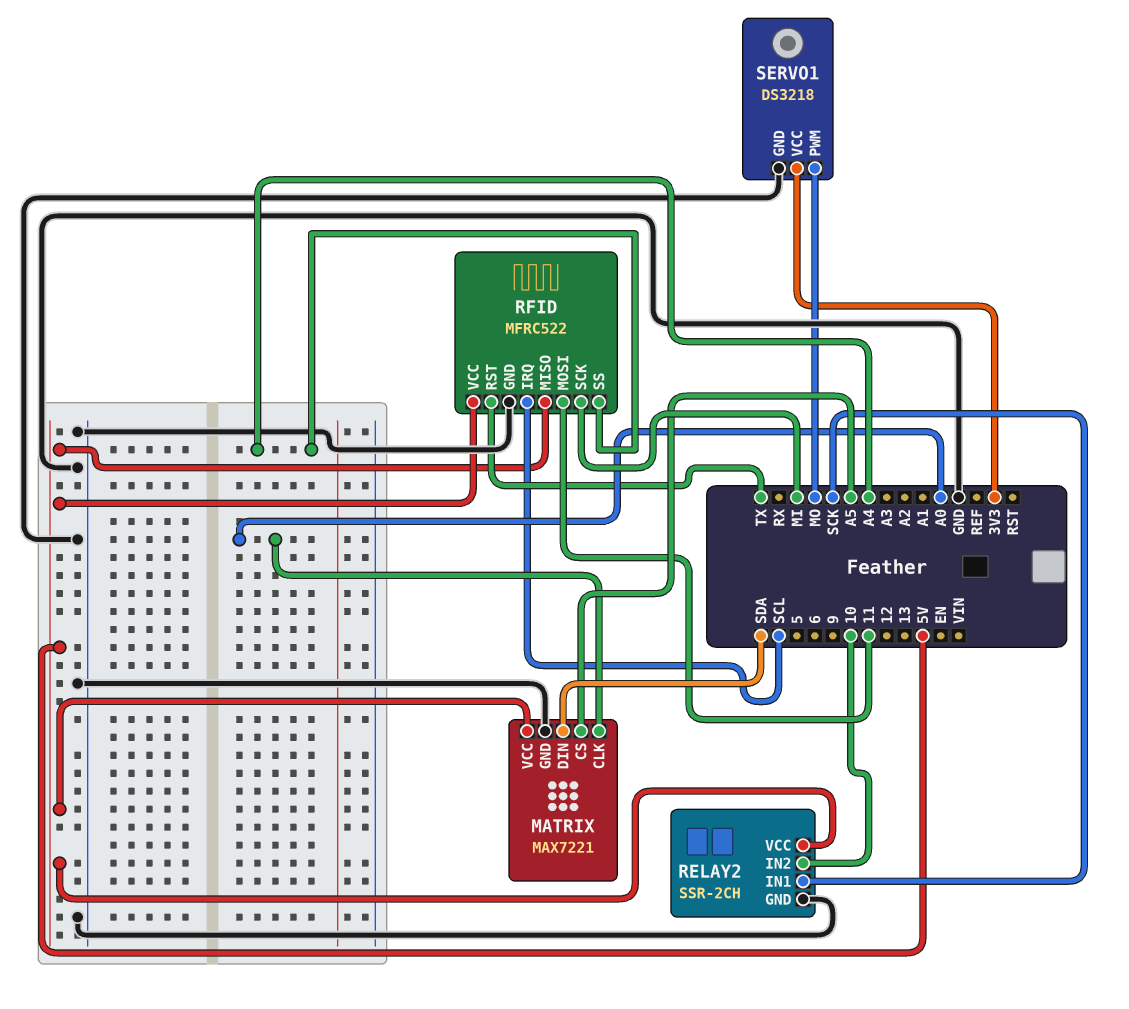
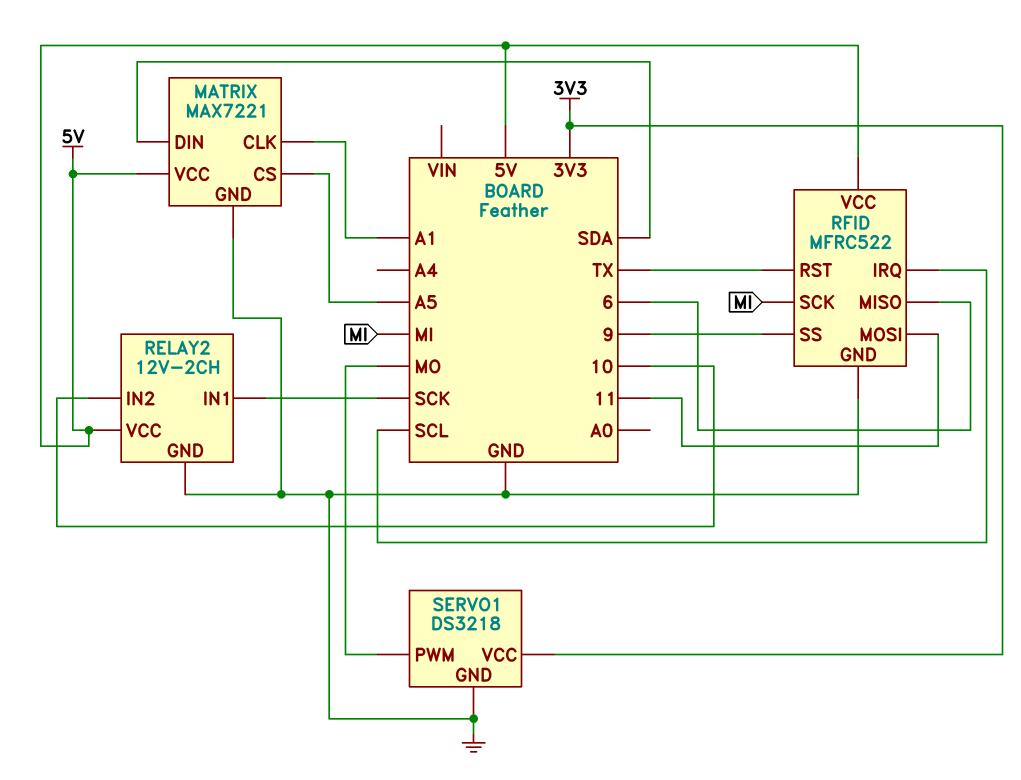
MATRIX pin CLK: A0 -> A1
RELAY2: SSR-2CH -> 12V-2CH
RFID pin MISO: 5V -> 6
RFID pin SS: A4 -> 9

